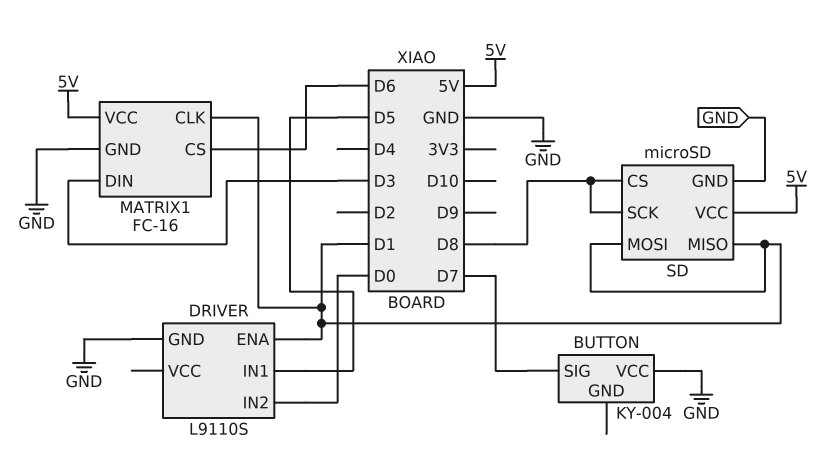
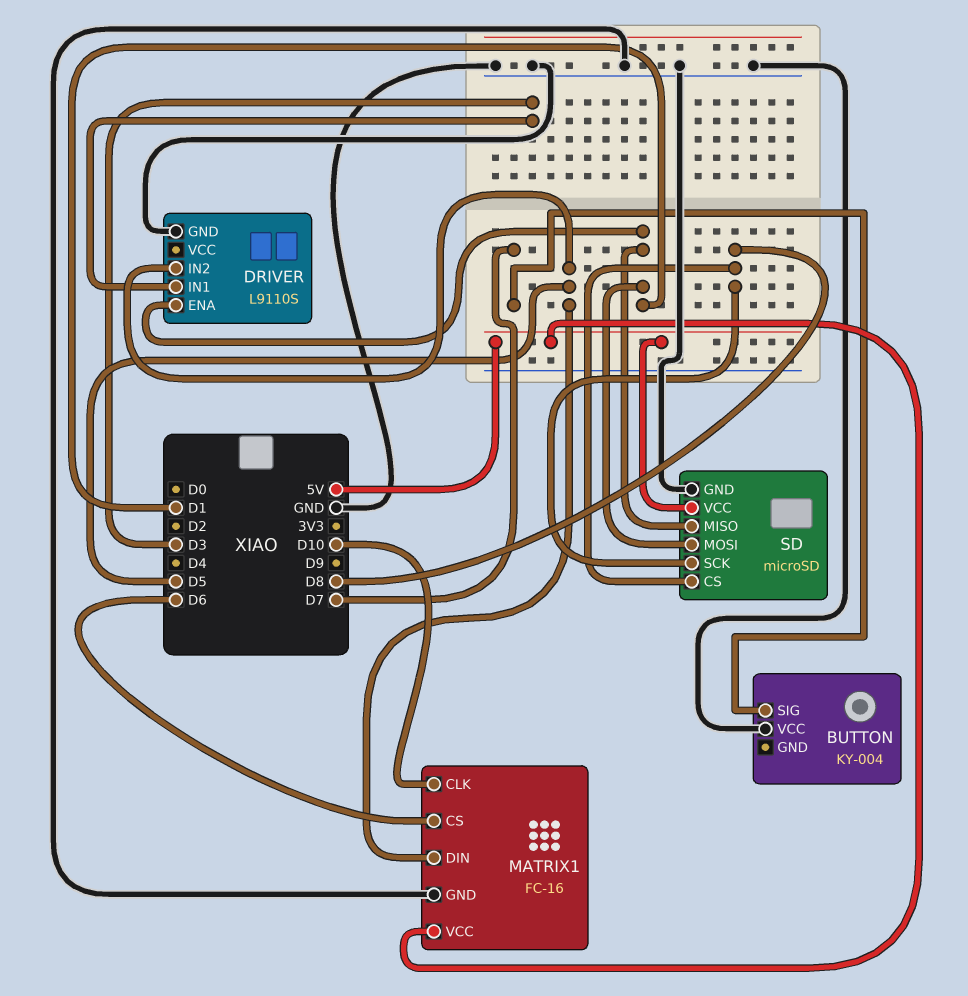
DRIVER pin IN1: D5 -> D3
DRIVER pin IN2: D0 -> D5
MATRIX1 pin CLK: D1 -> D10
MATRIX1 pin DIN: D3 -> D5

